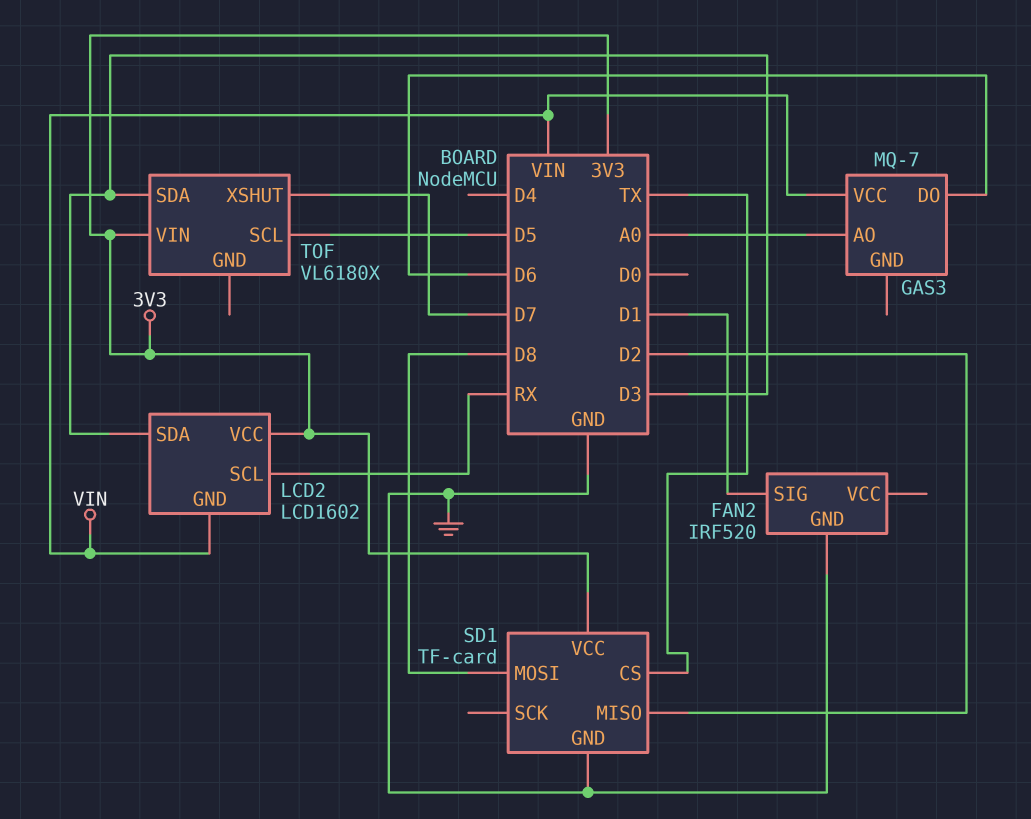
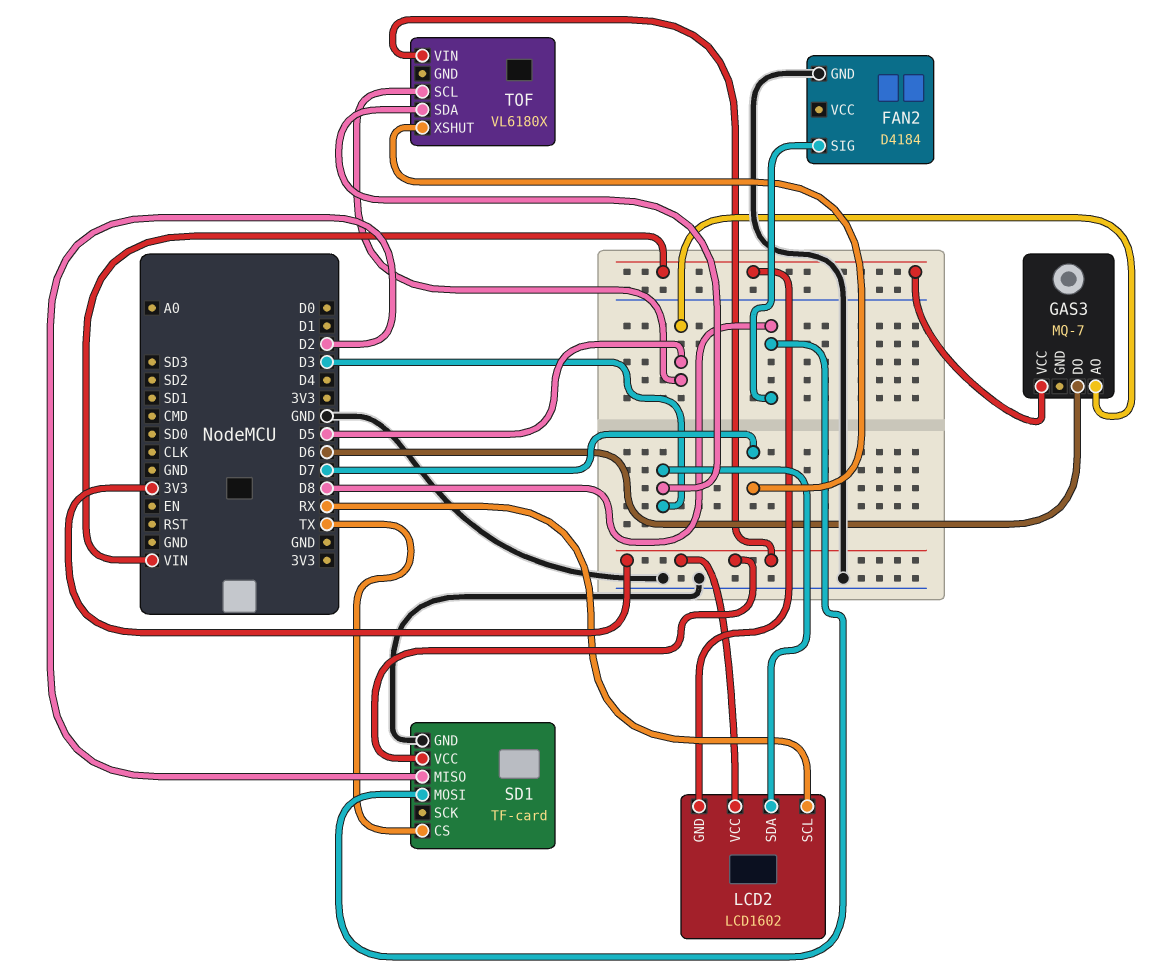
FAN2: IRF520 -> D4184
FAN2 pin SIG: D1 -> D8
GAS3 pin AO: A0 -> D5

